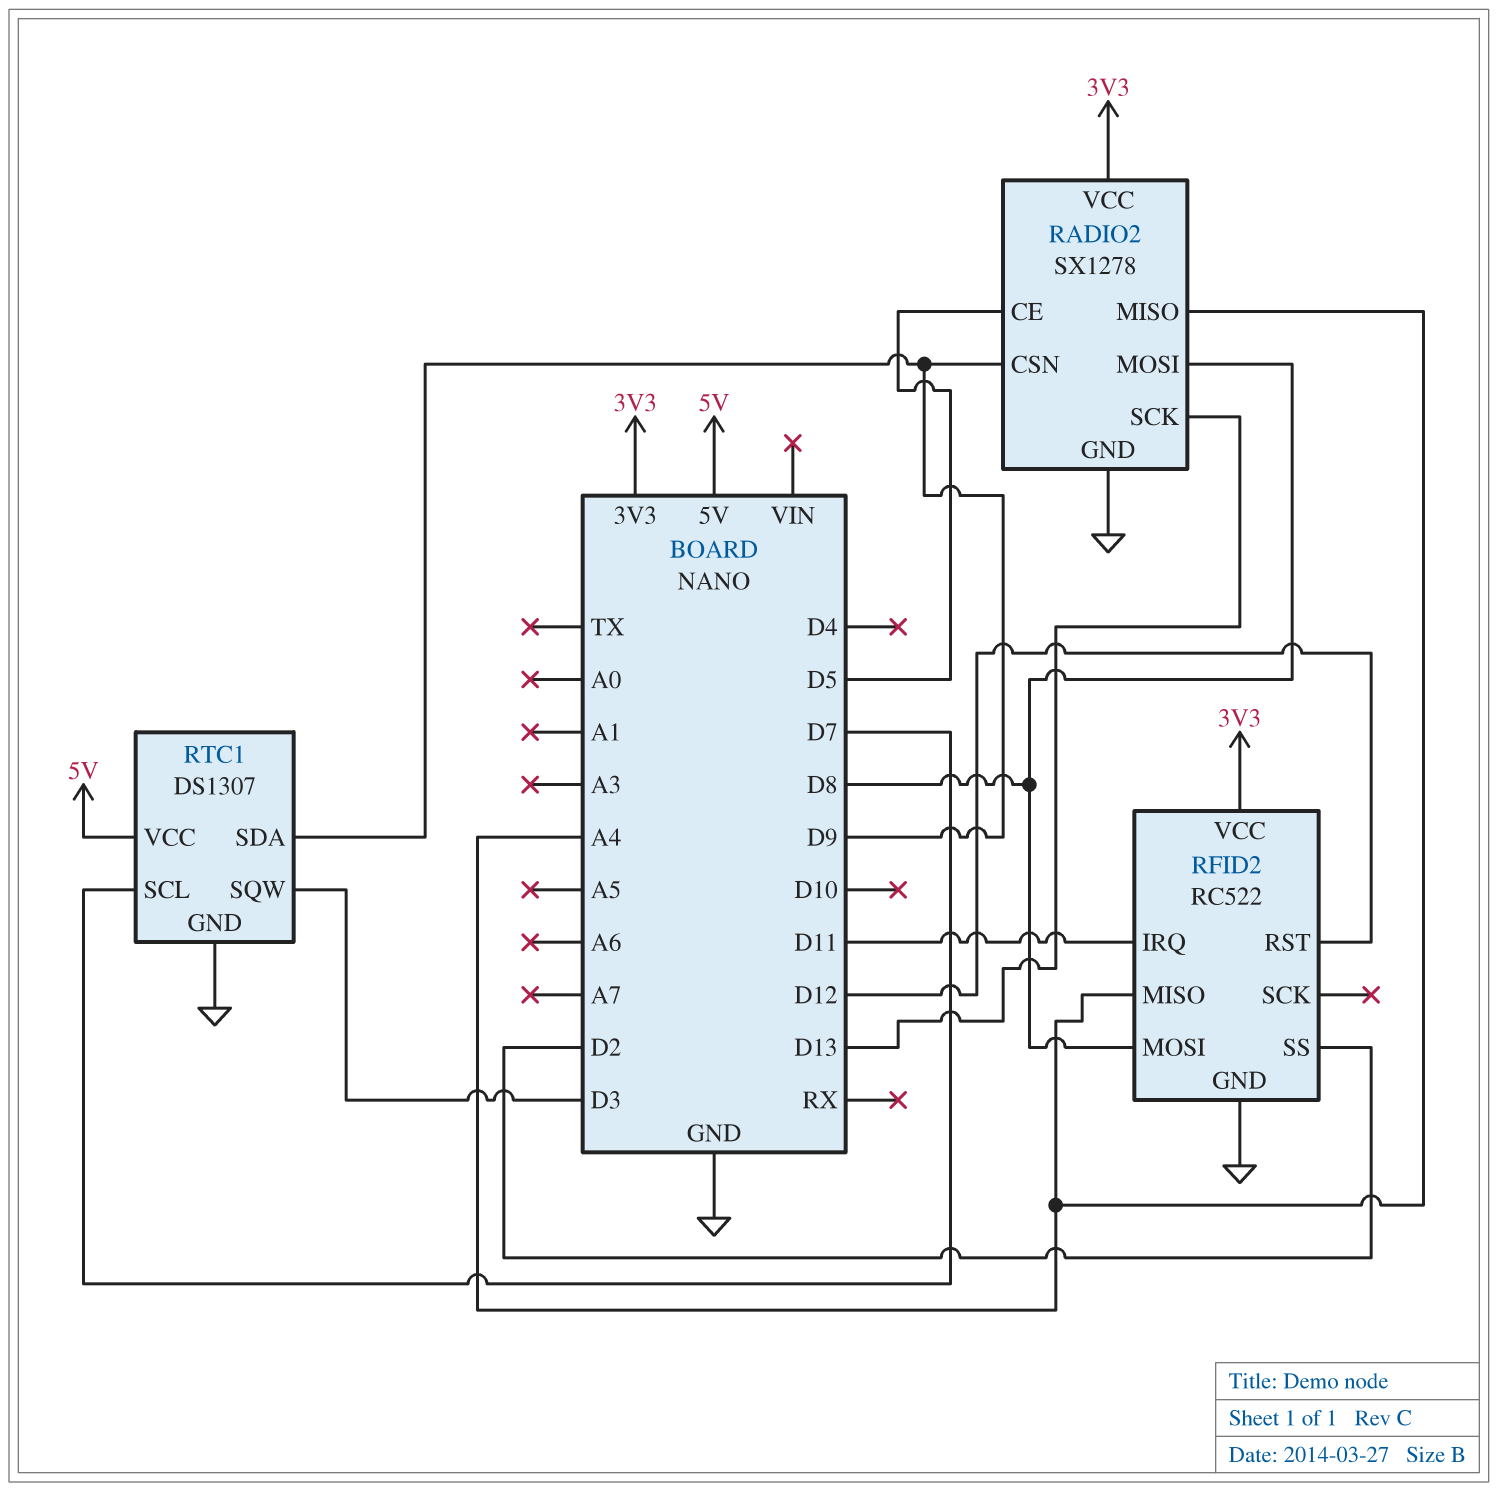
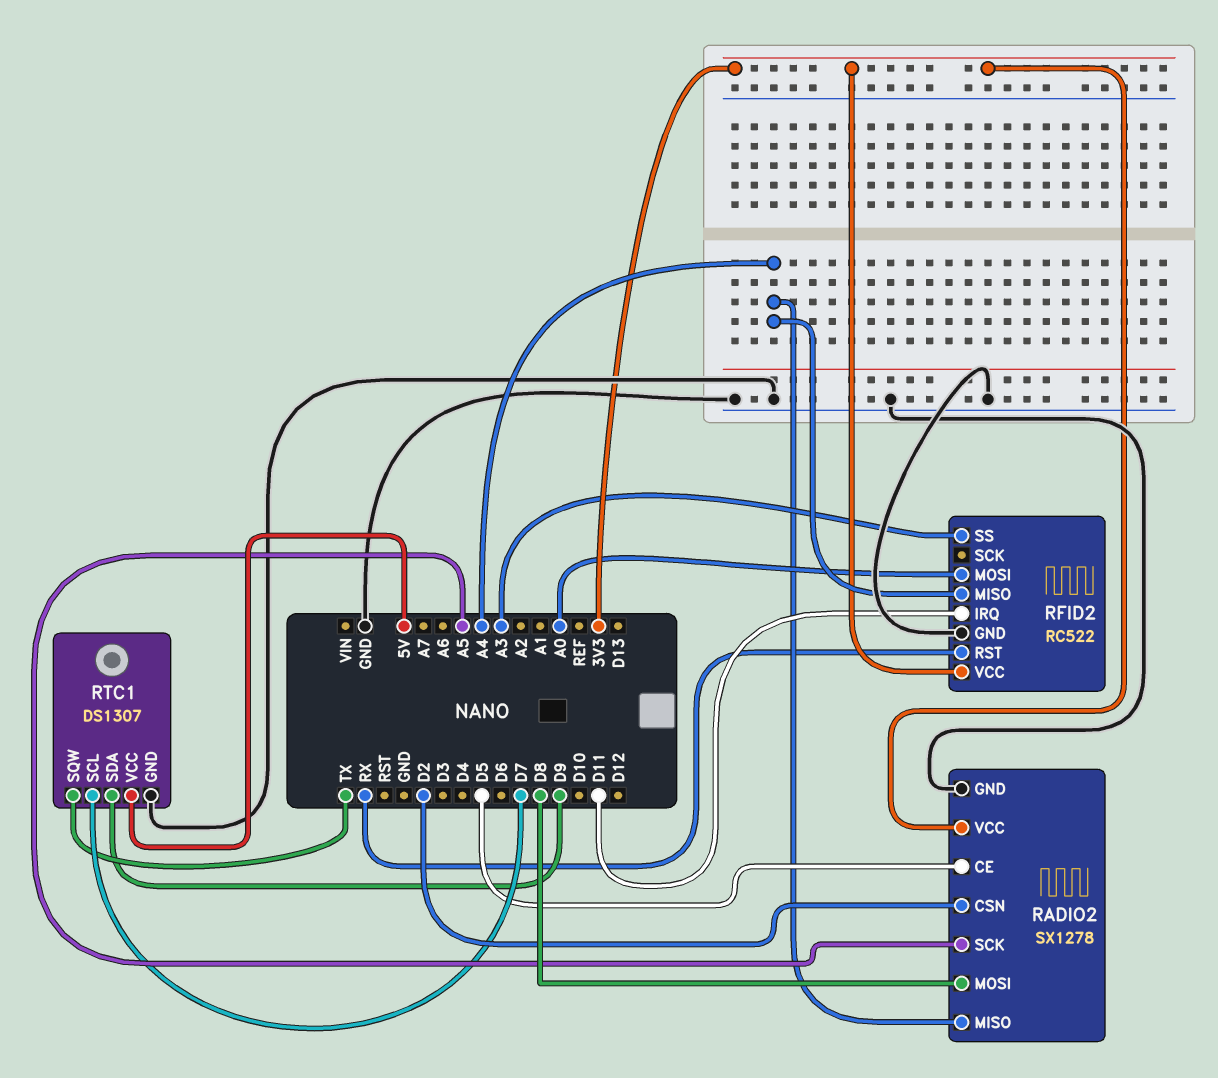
RADIO2 pin CSN: D9 -> D2
RADIO2 pin SCK: D13 -> A5
RFID2 pin MOSI: D8 -> A0
RFID2 pin RST: D12 -> RX
RFID2 pin SS: D2 -> A3
RTC1 pin SQW: D3 -> TX

